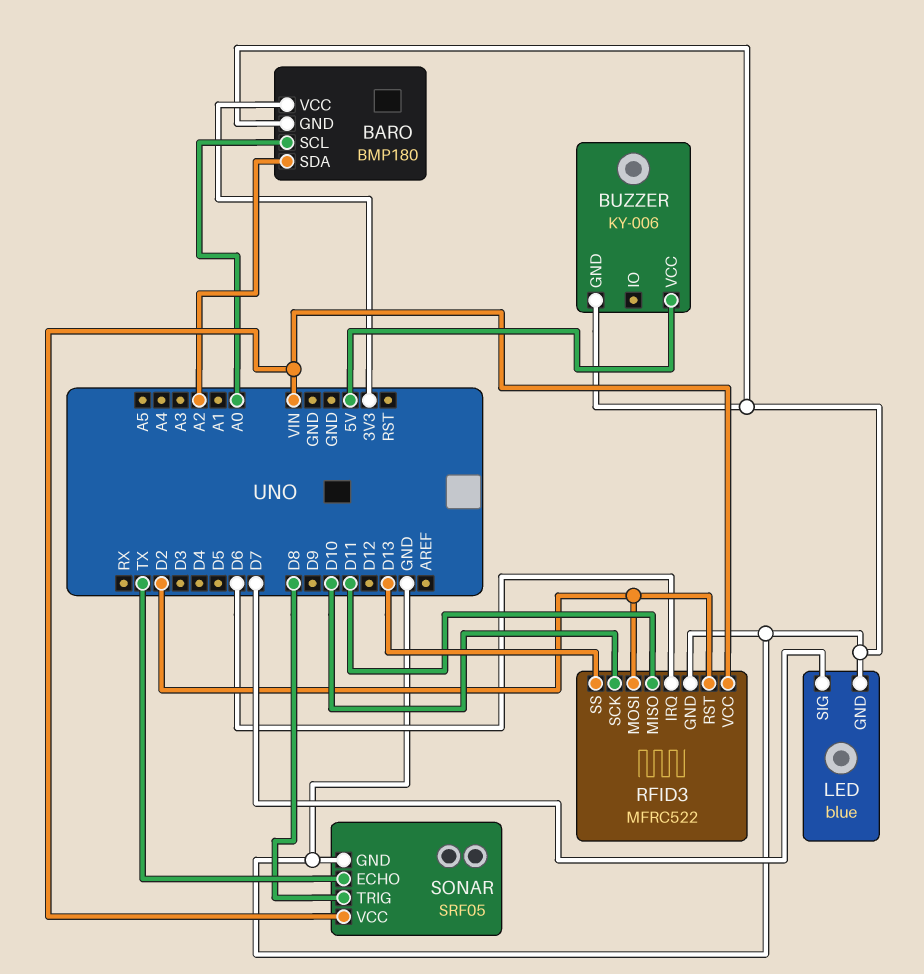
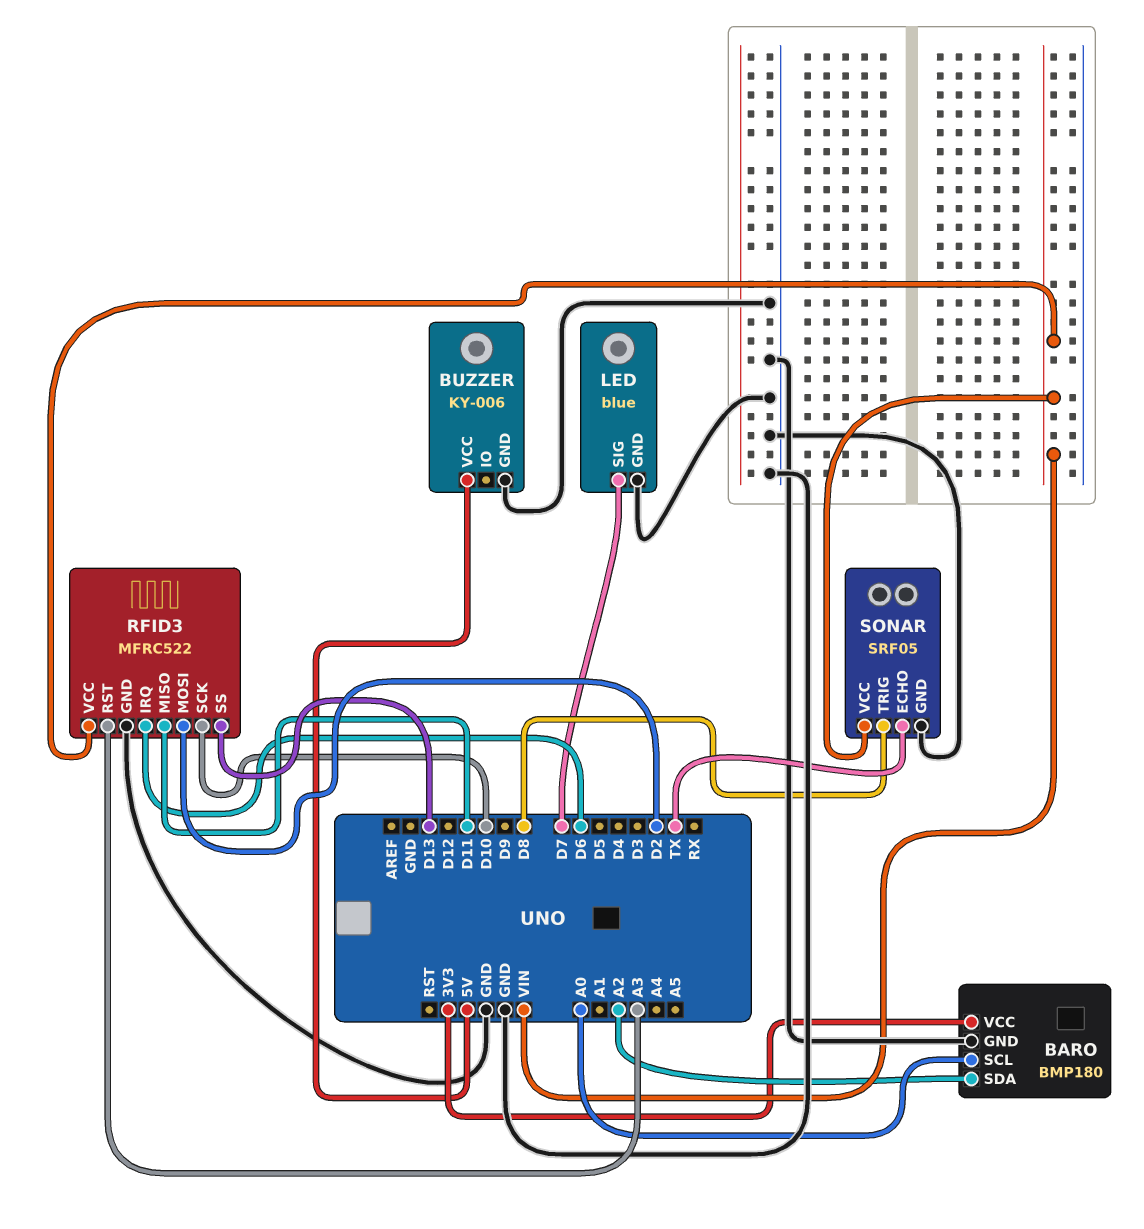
RFID3 pin RST: D2 -> A3

